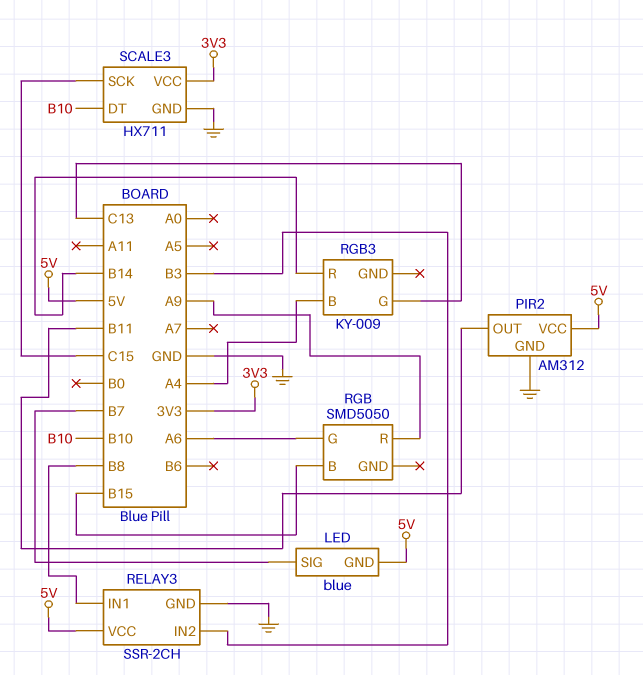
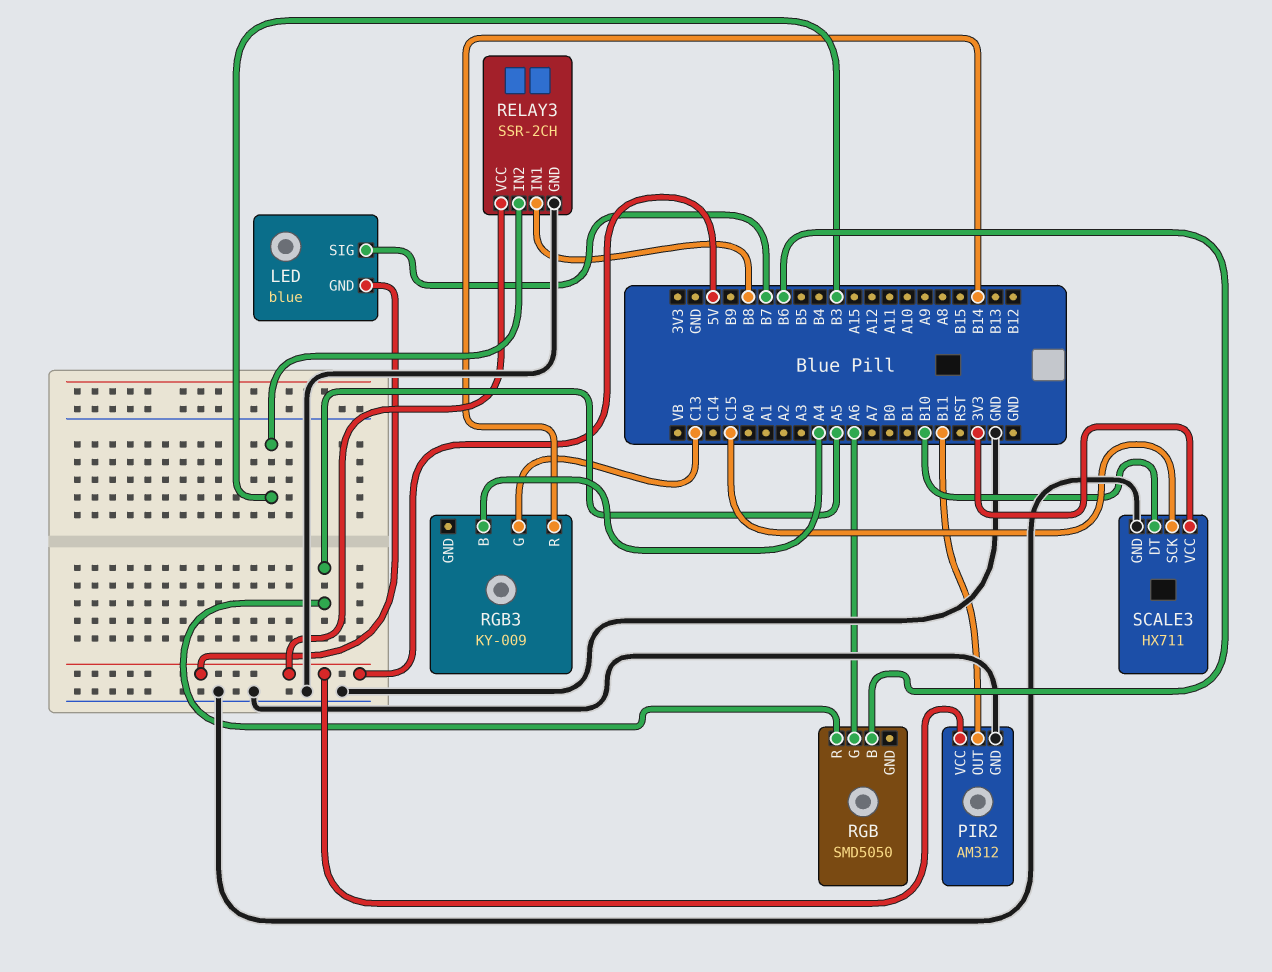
RGB pin B: B15 -> B6
RGB pin R: A9 -> A5

